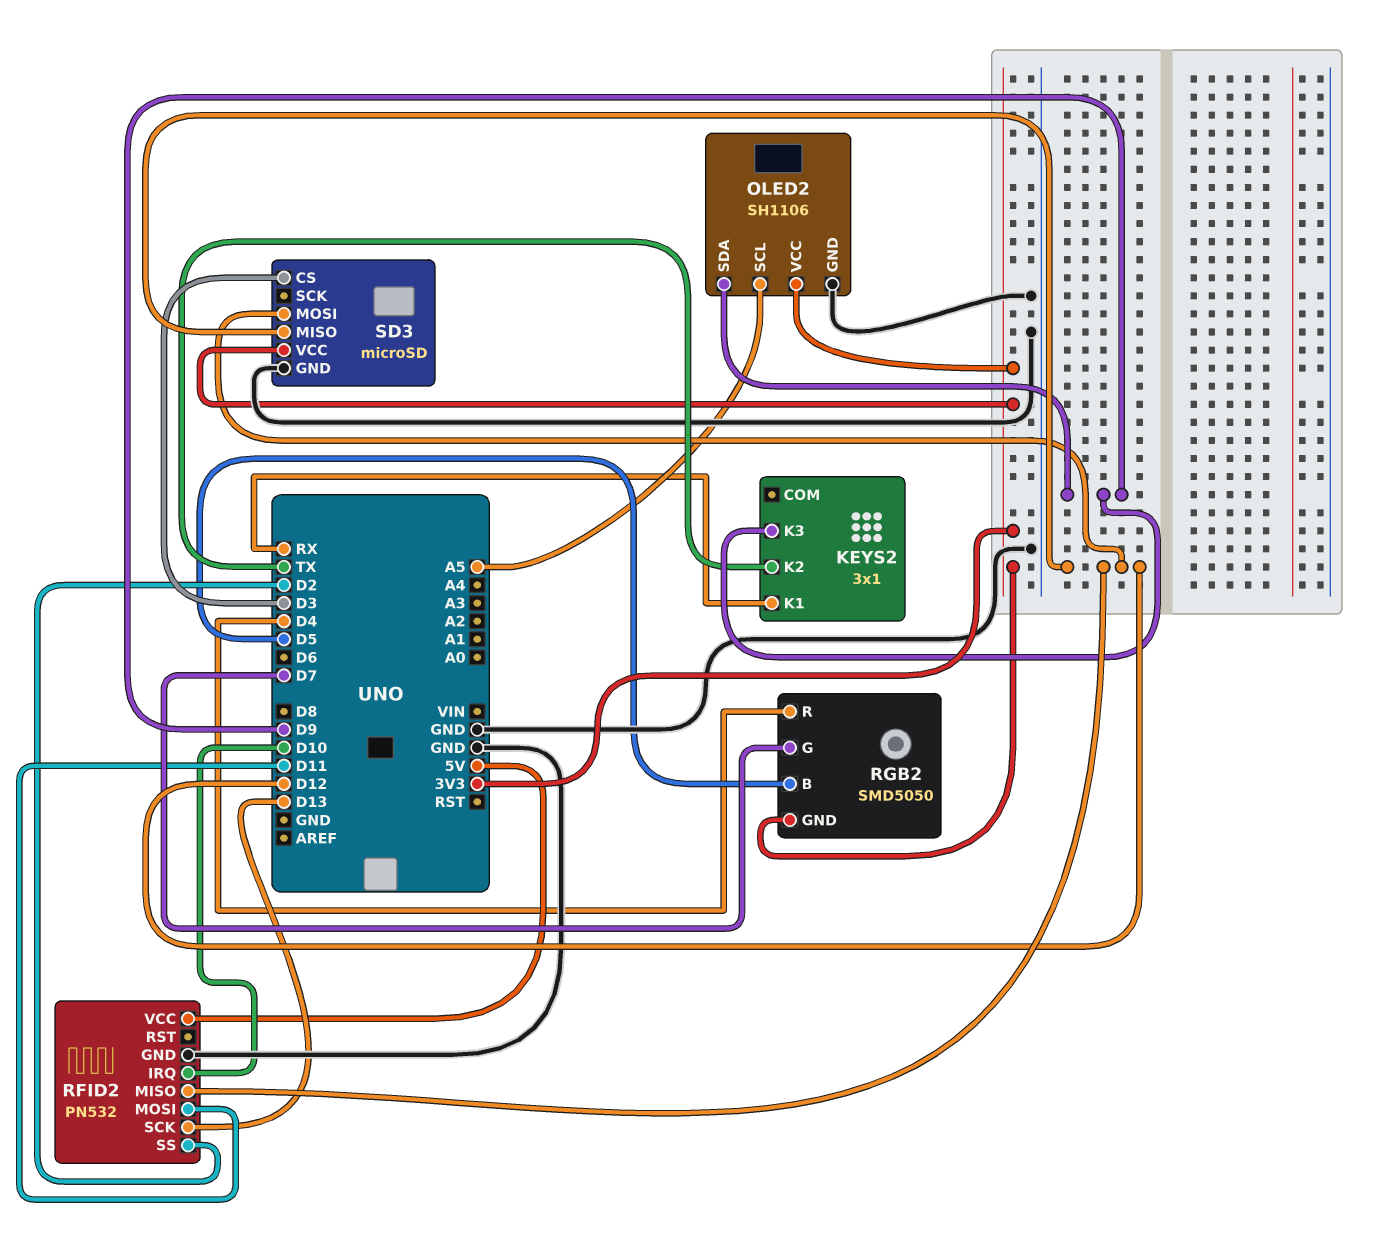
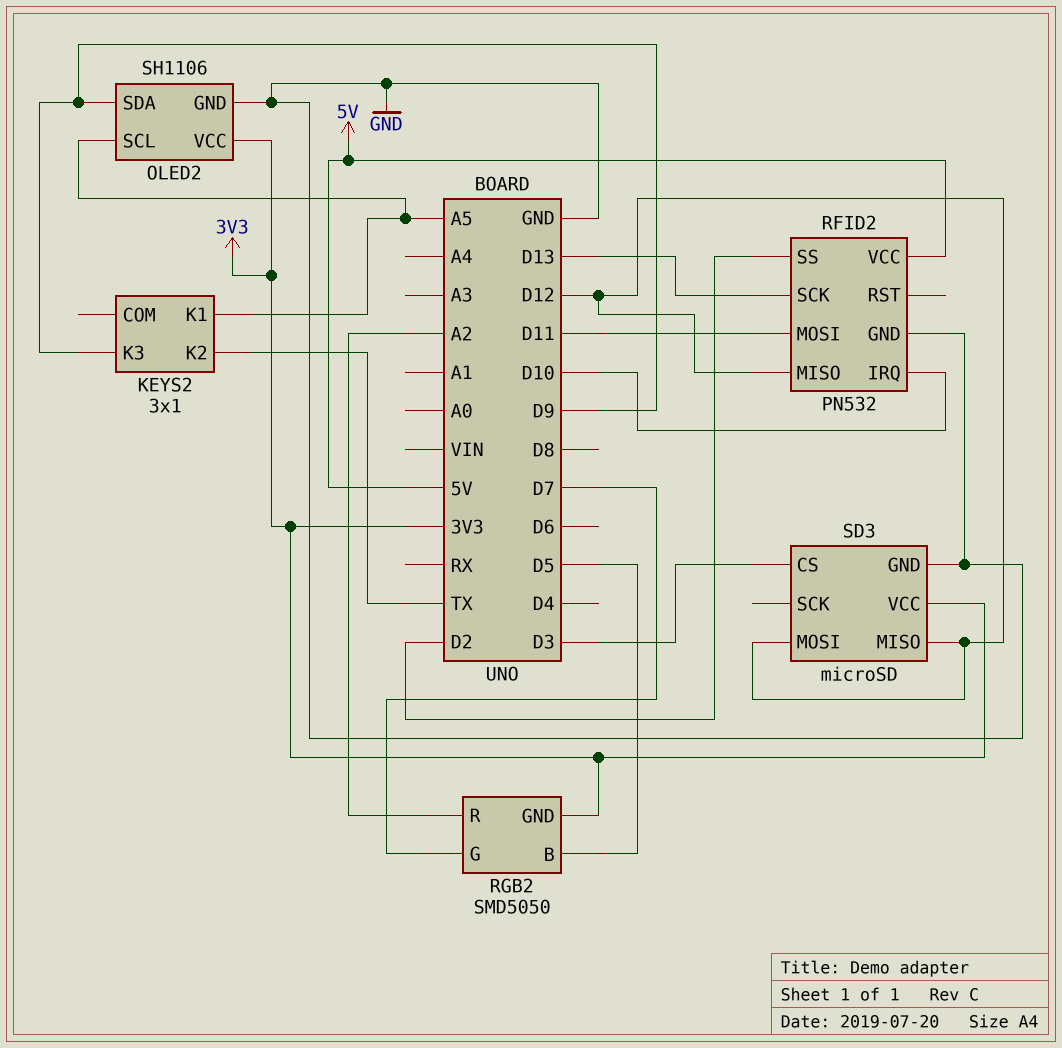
KEYS2 pin K1: RX -> A5
RGB2 pin R: D4 -> A2

